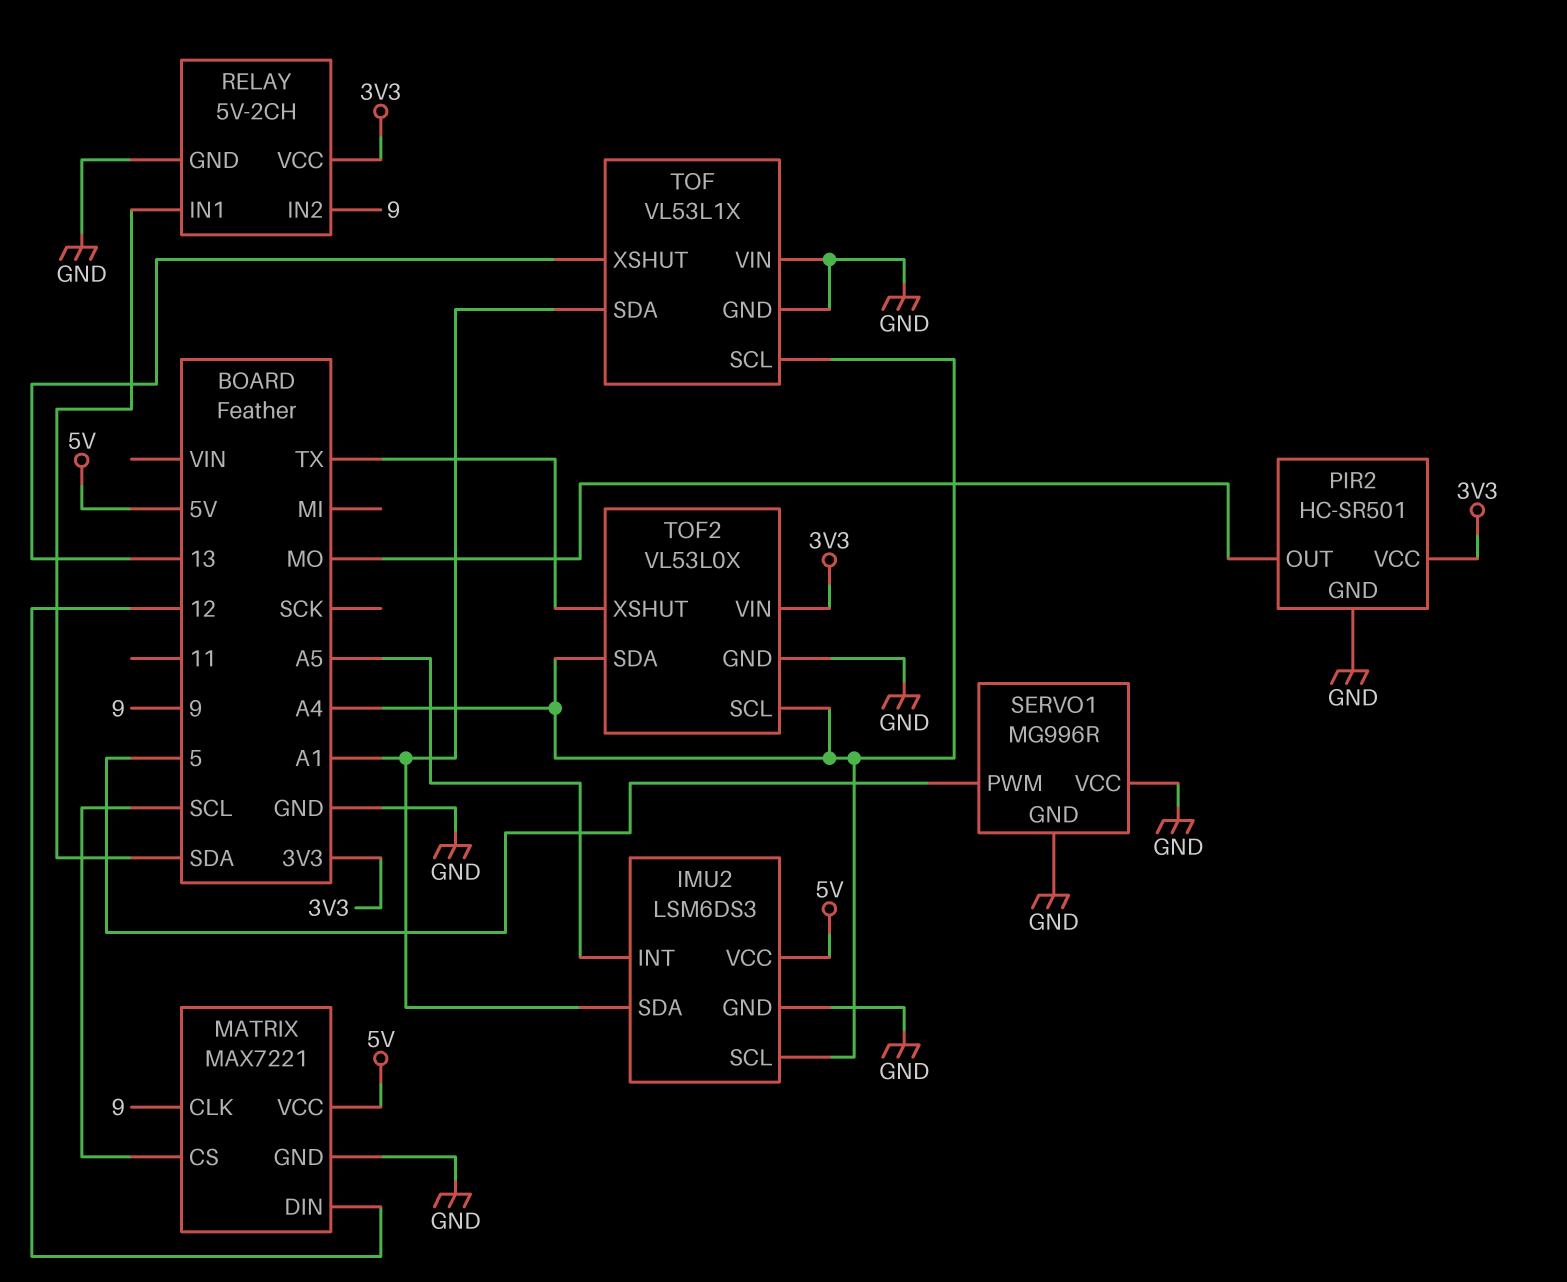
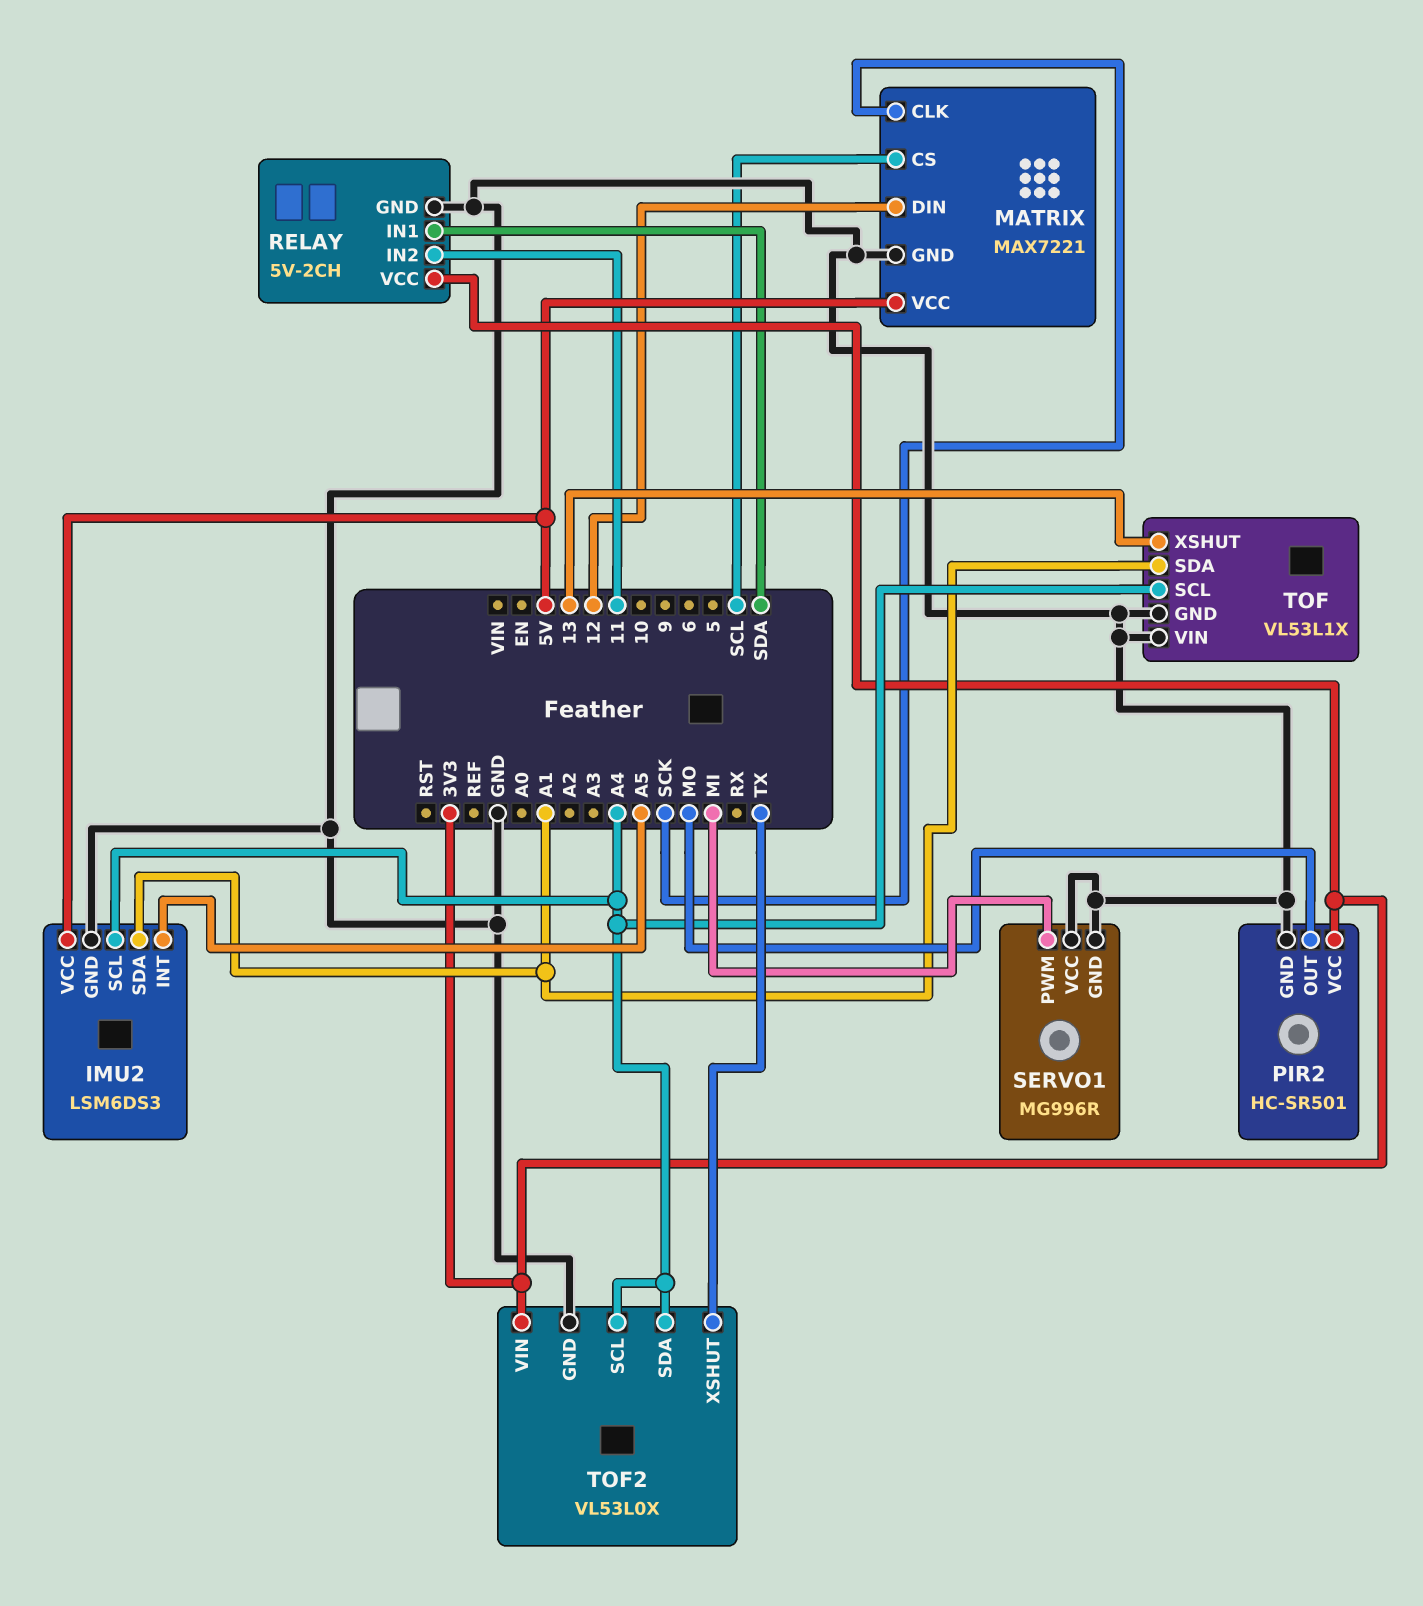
MATRIX pin CLK: 9 -> SCK
RELAY pin IN2: 9 -> 11
SERVO1 pin PWM: 5 -> MI

